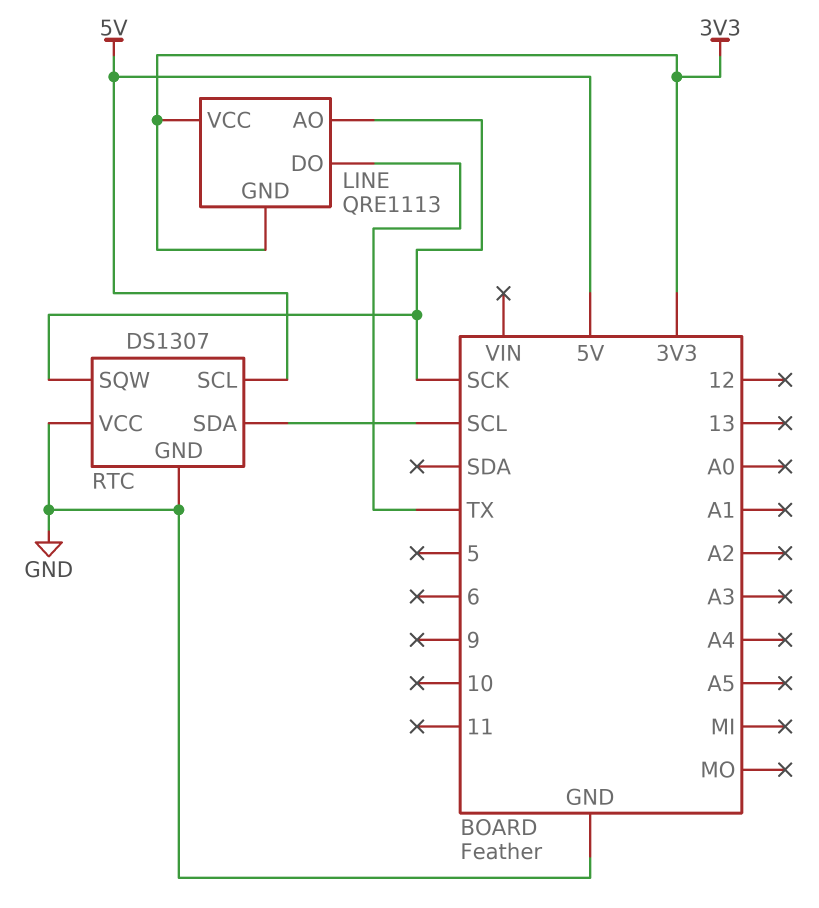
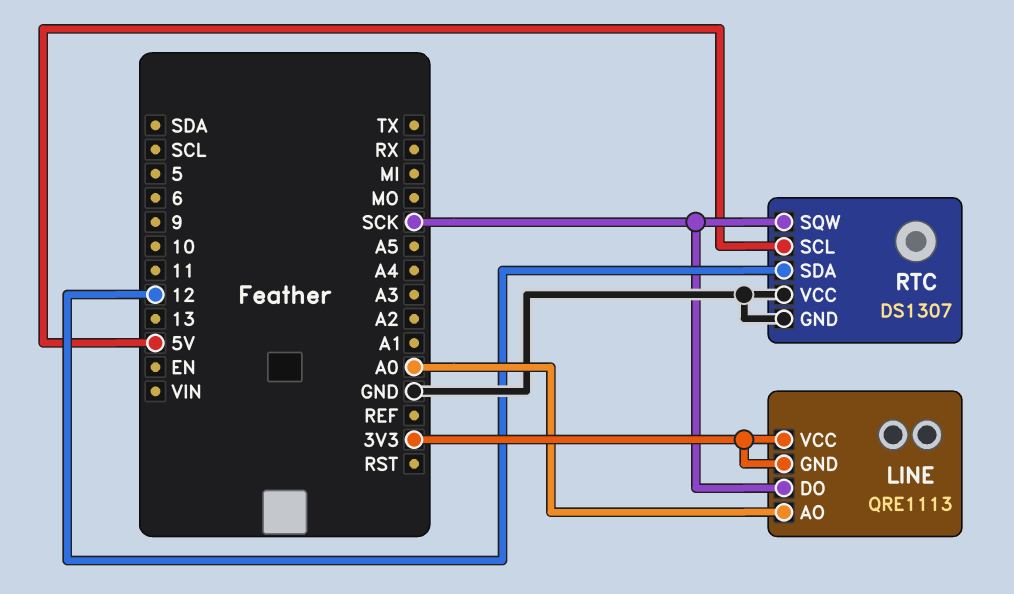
LINE pin AO: SCK -> A0
LINE pin DO: TX -> SCK
RTC pin SDA: SCL -> 12

